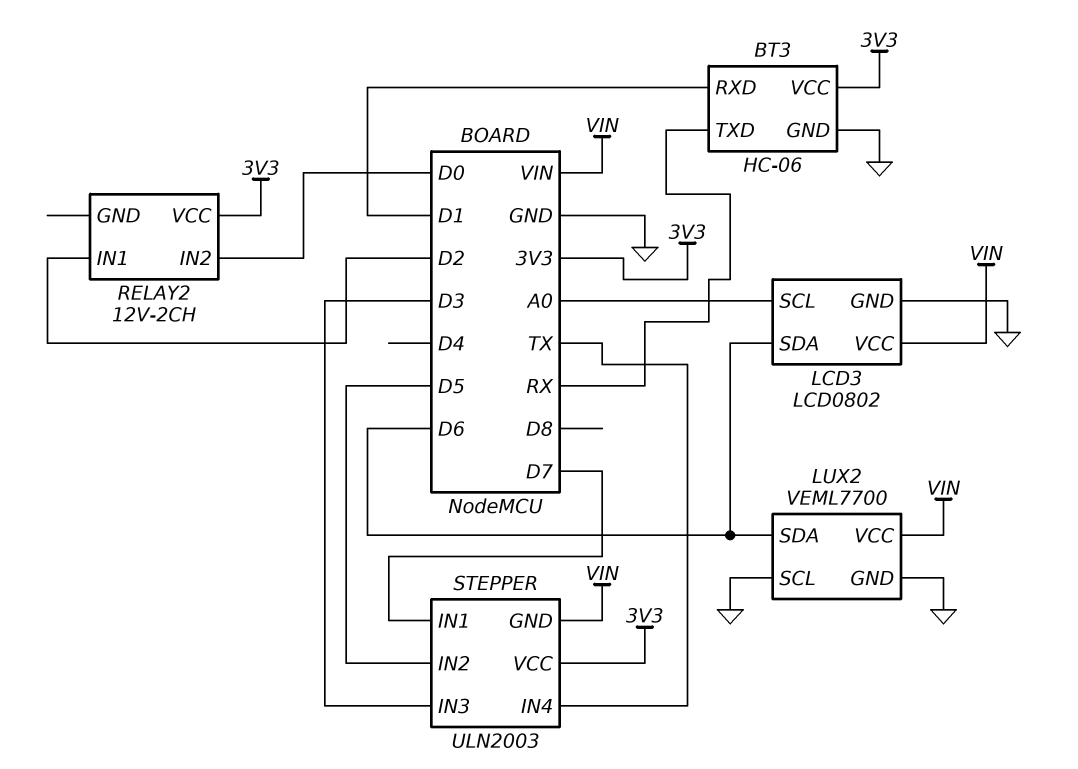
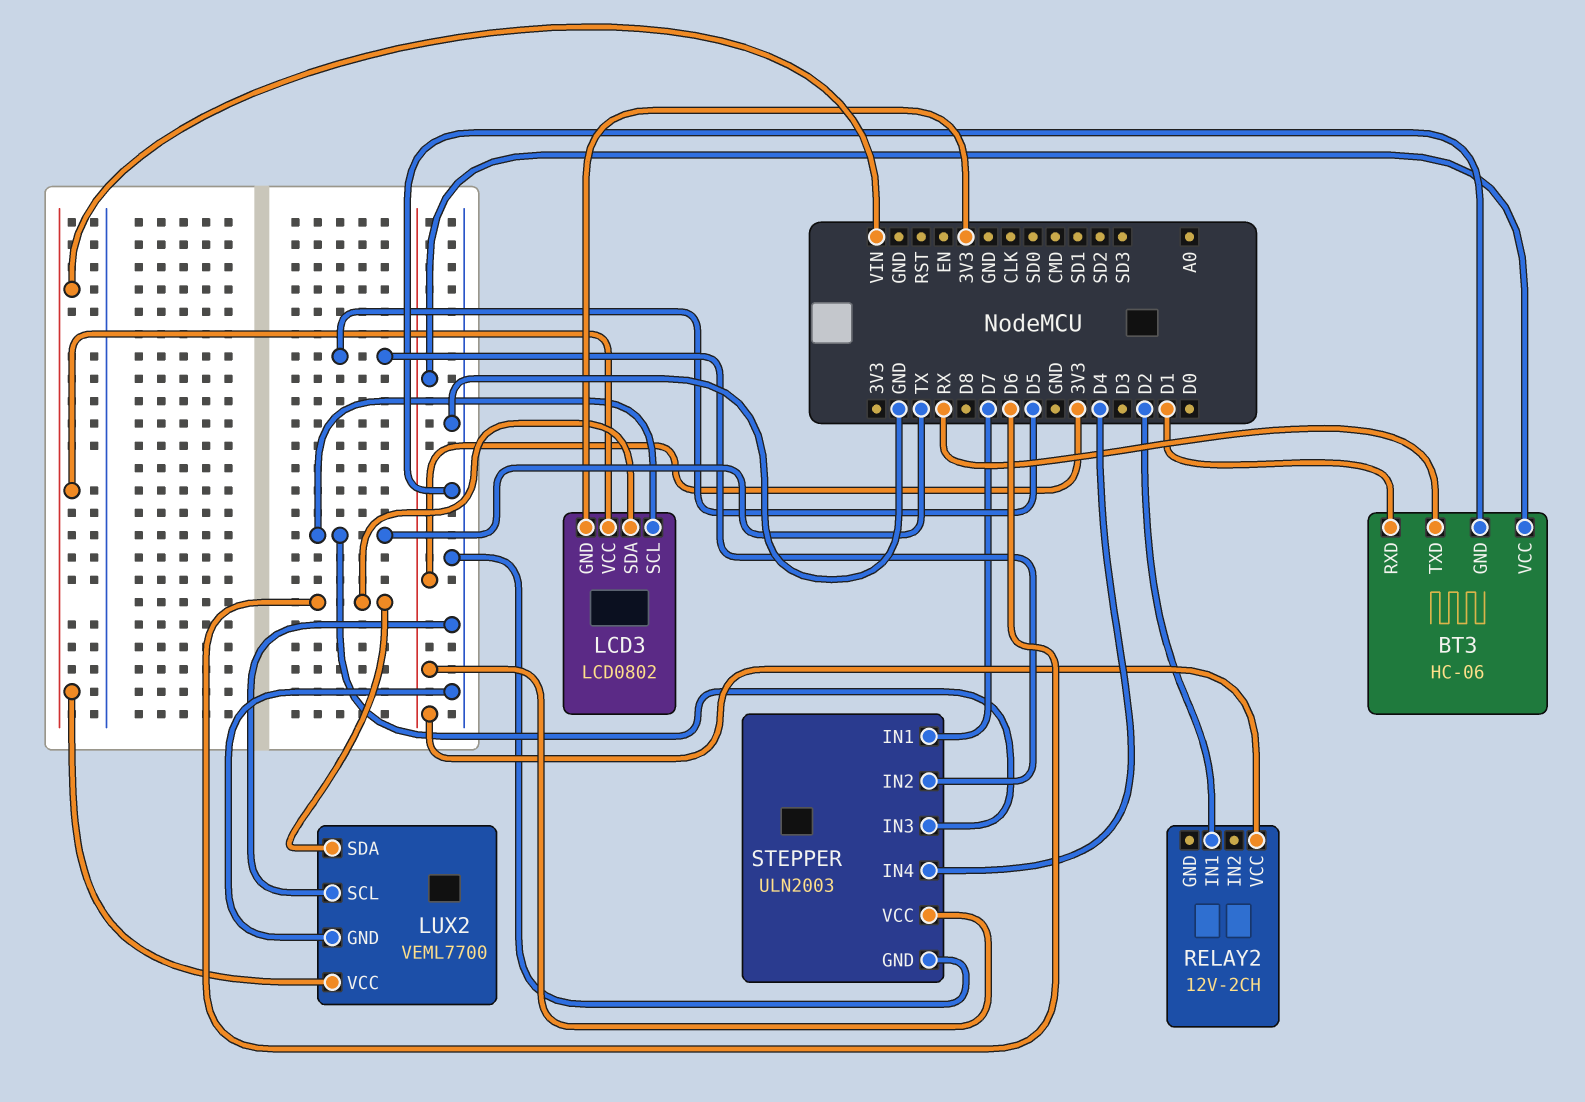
LCD3 pin GND: GND -> 3V3
LCD3 pin SCL: A0 -> TX
RELAY2 pin IN2: D0 -> none
STEPPER pin GND: VIN -> GND
STEPPER pin IN3: D3 -> TX
STEPPER pin IN4: TX -> D4

